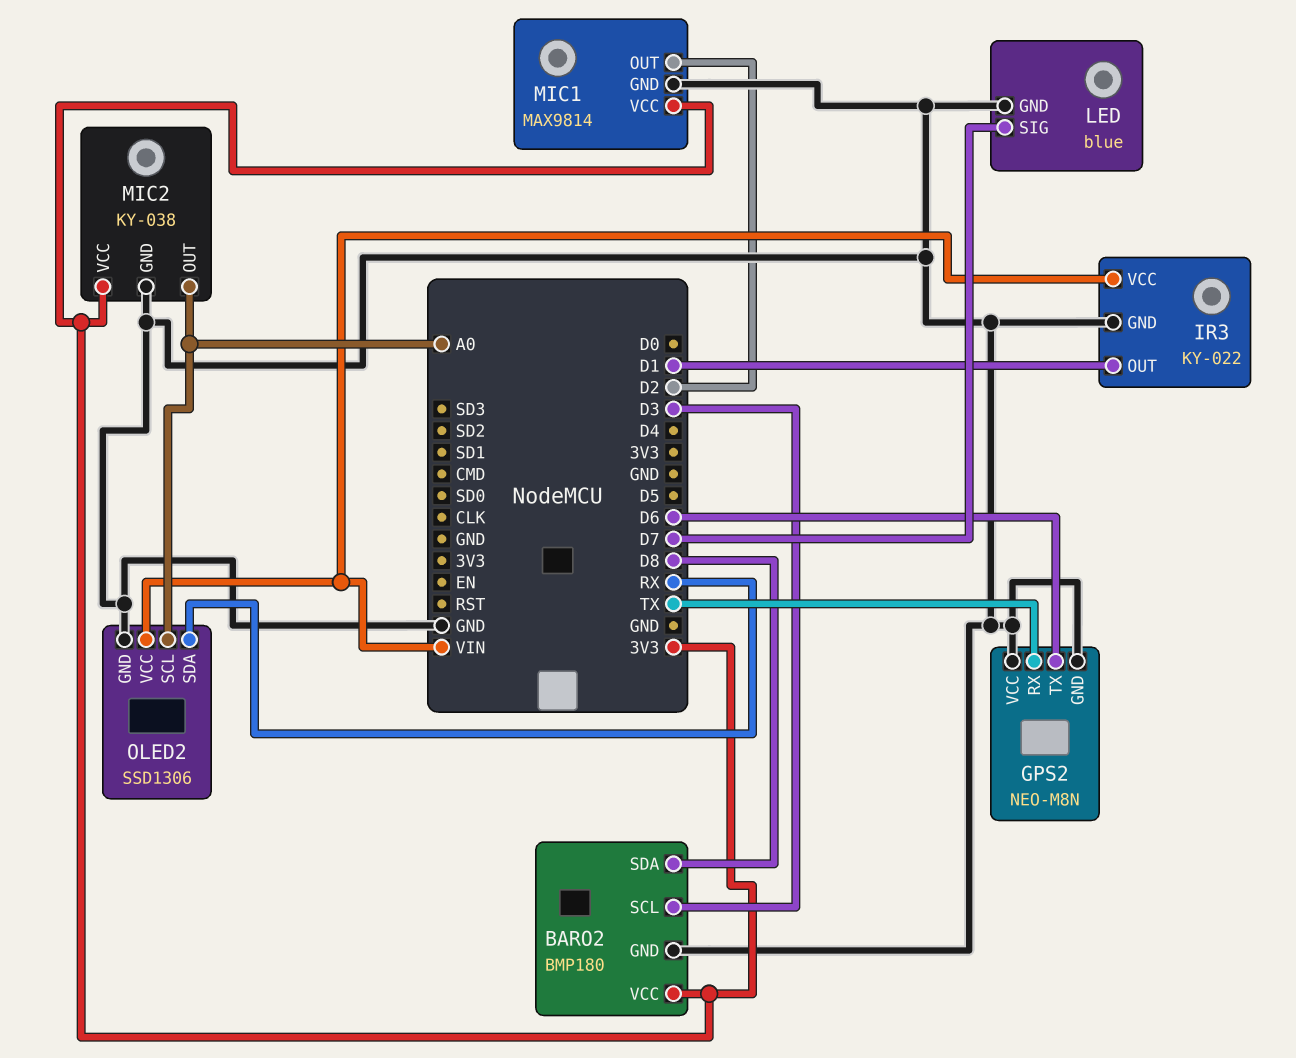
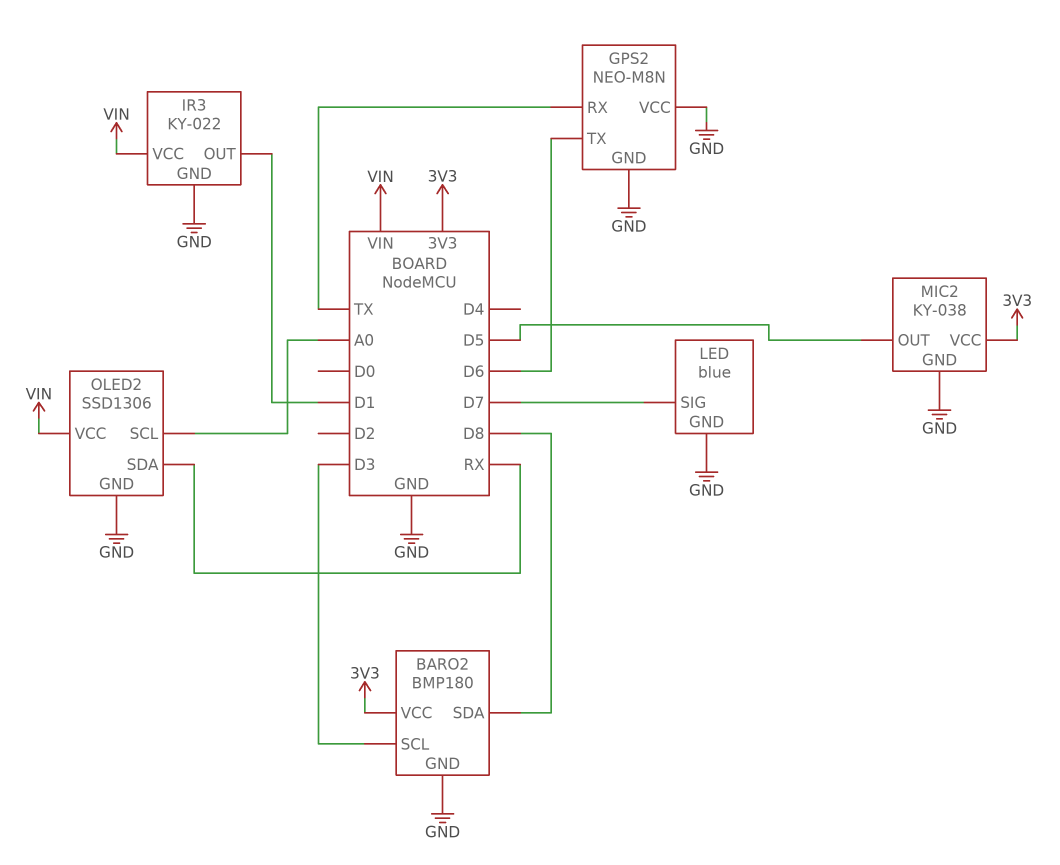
MIC1: MAX9814 -> none
MIC1 pin GND: GND -> none
MIC1 pin OUT: D2 -> none
MIC1 pin VCC: 3V3 -> none
MIC2 pin OUT: A0 -> D5

